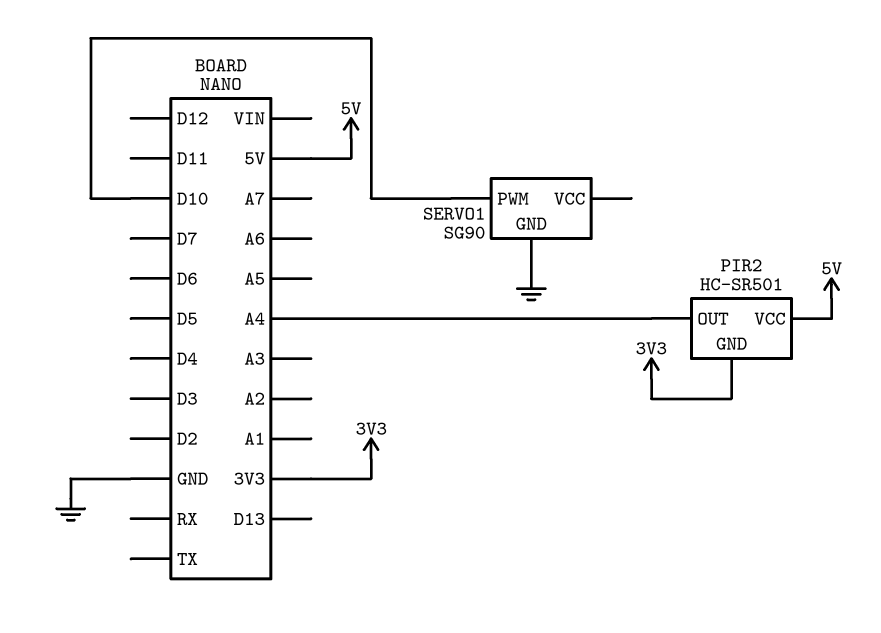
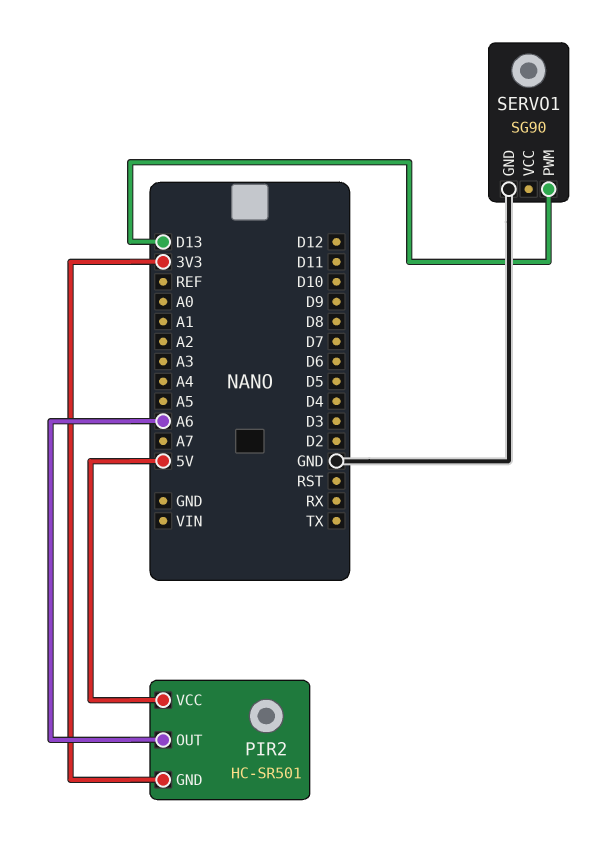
PIR2 pin OUT: A4 -> A6
SERVO1 pin PWM: D10 -> D13

